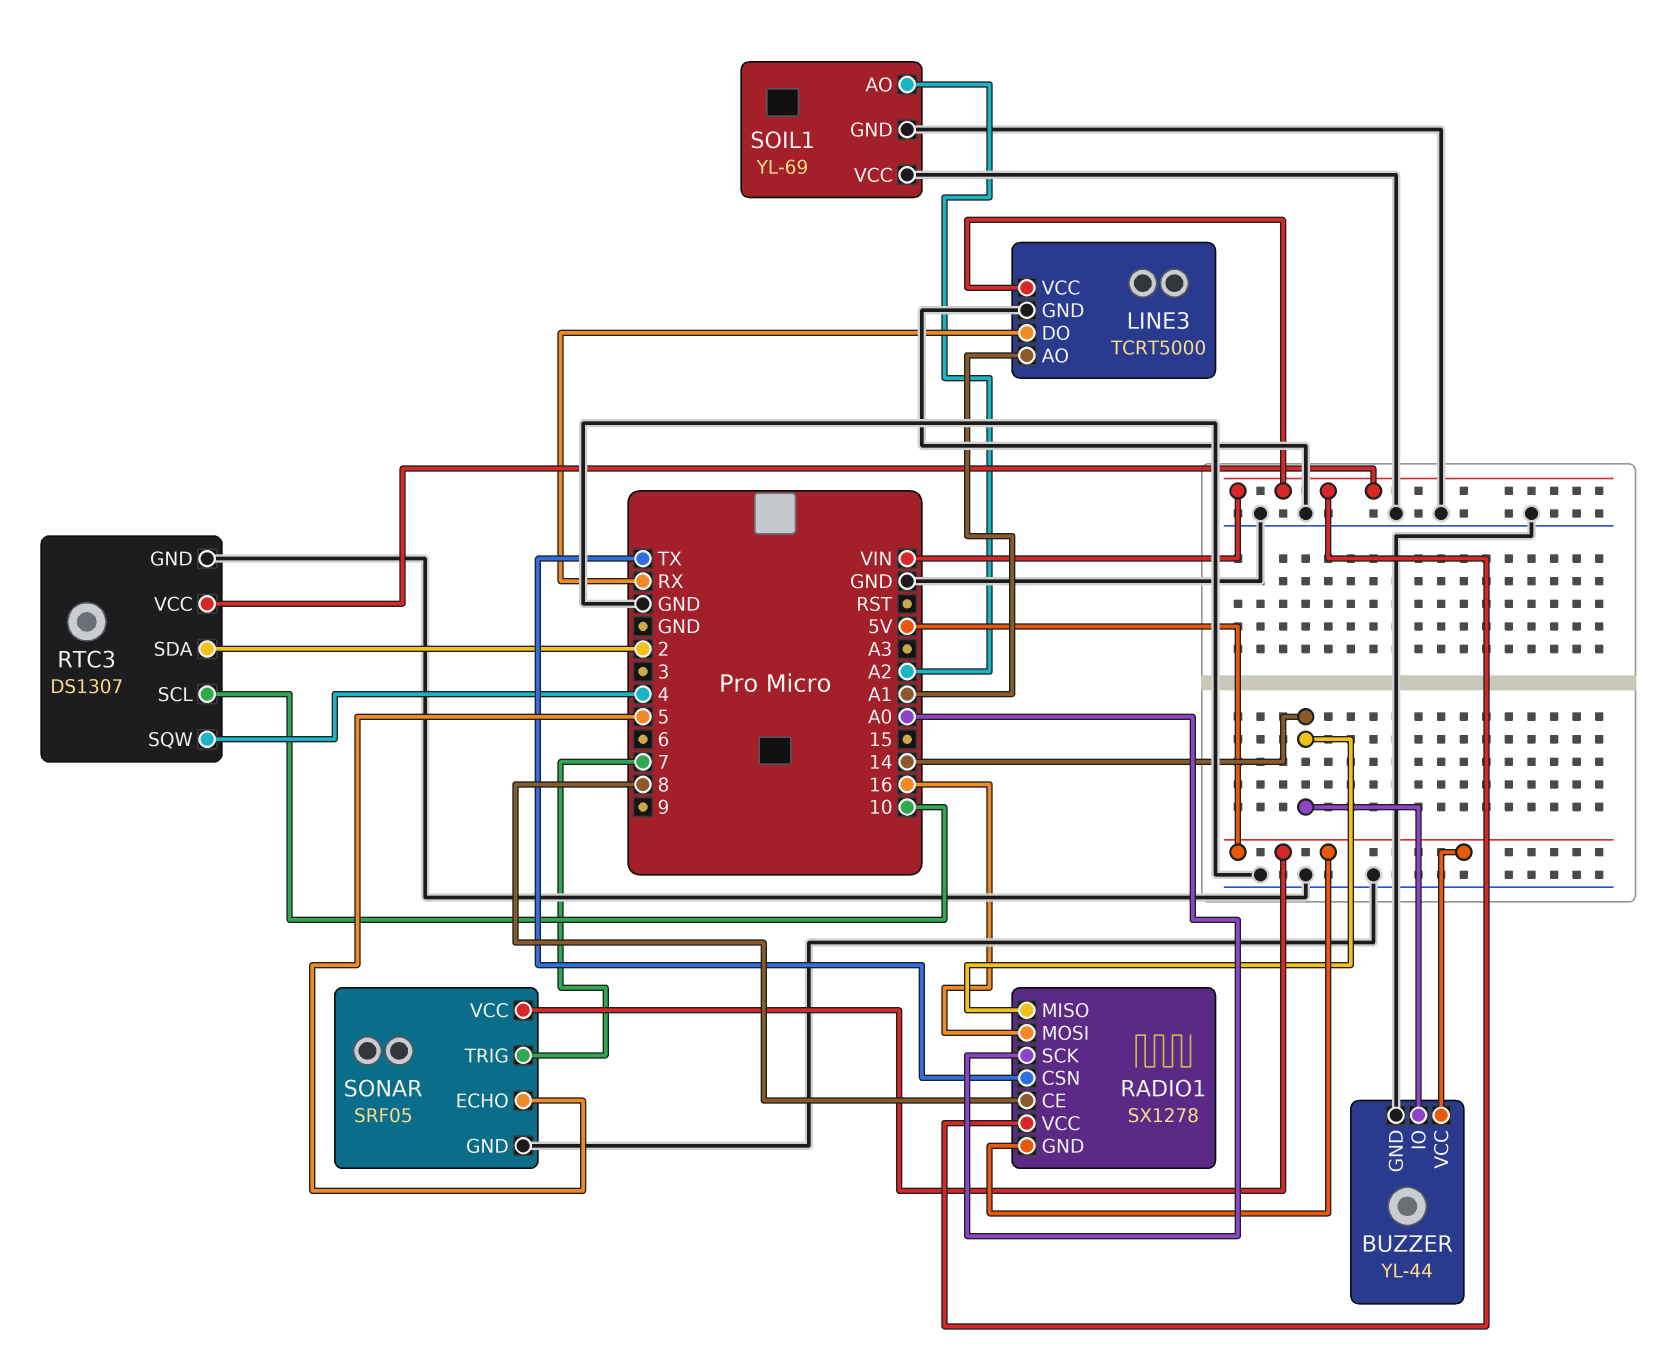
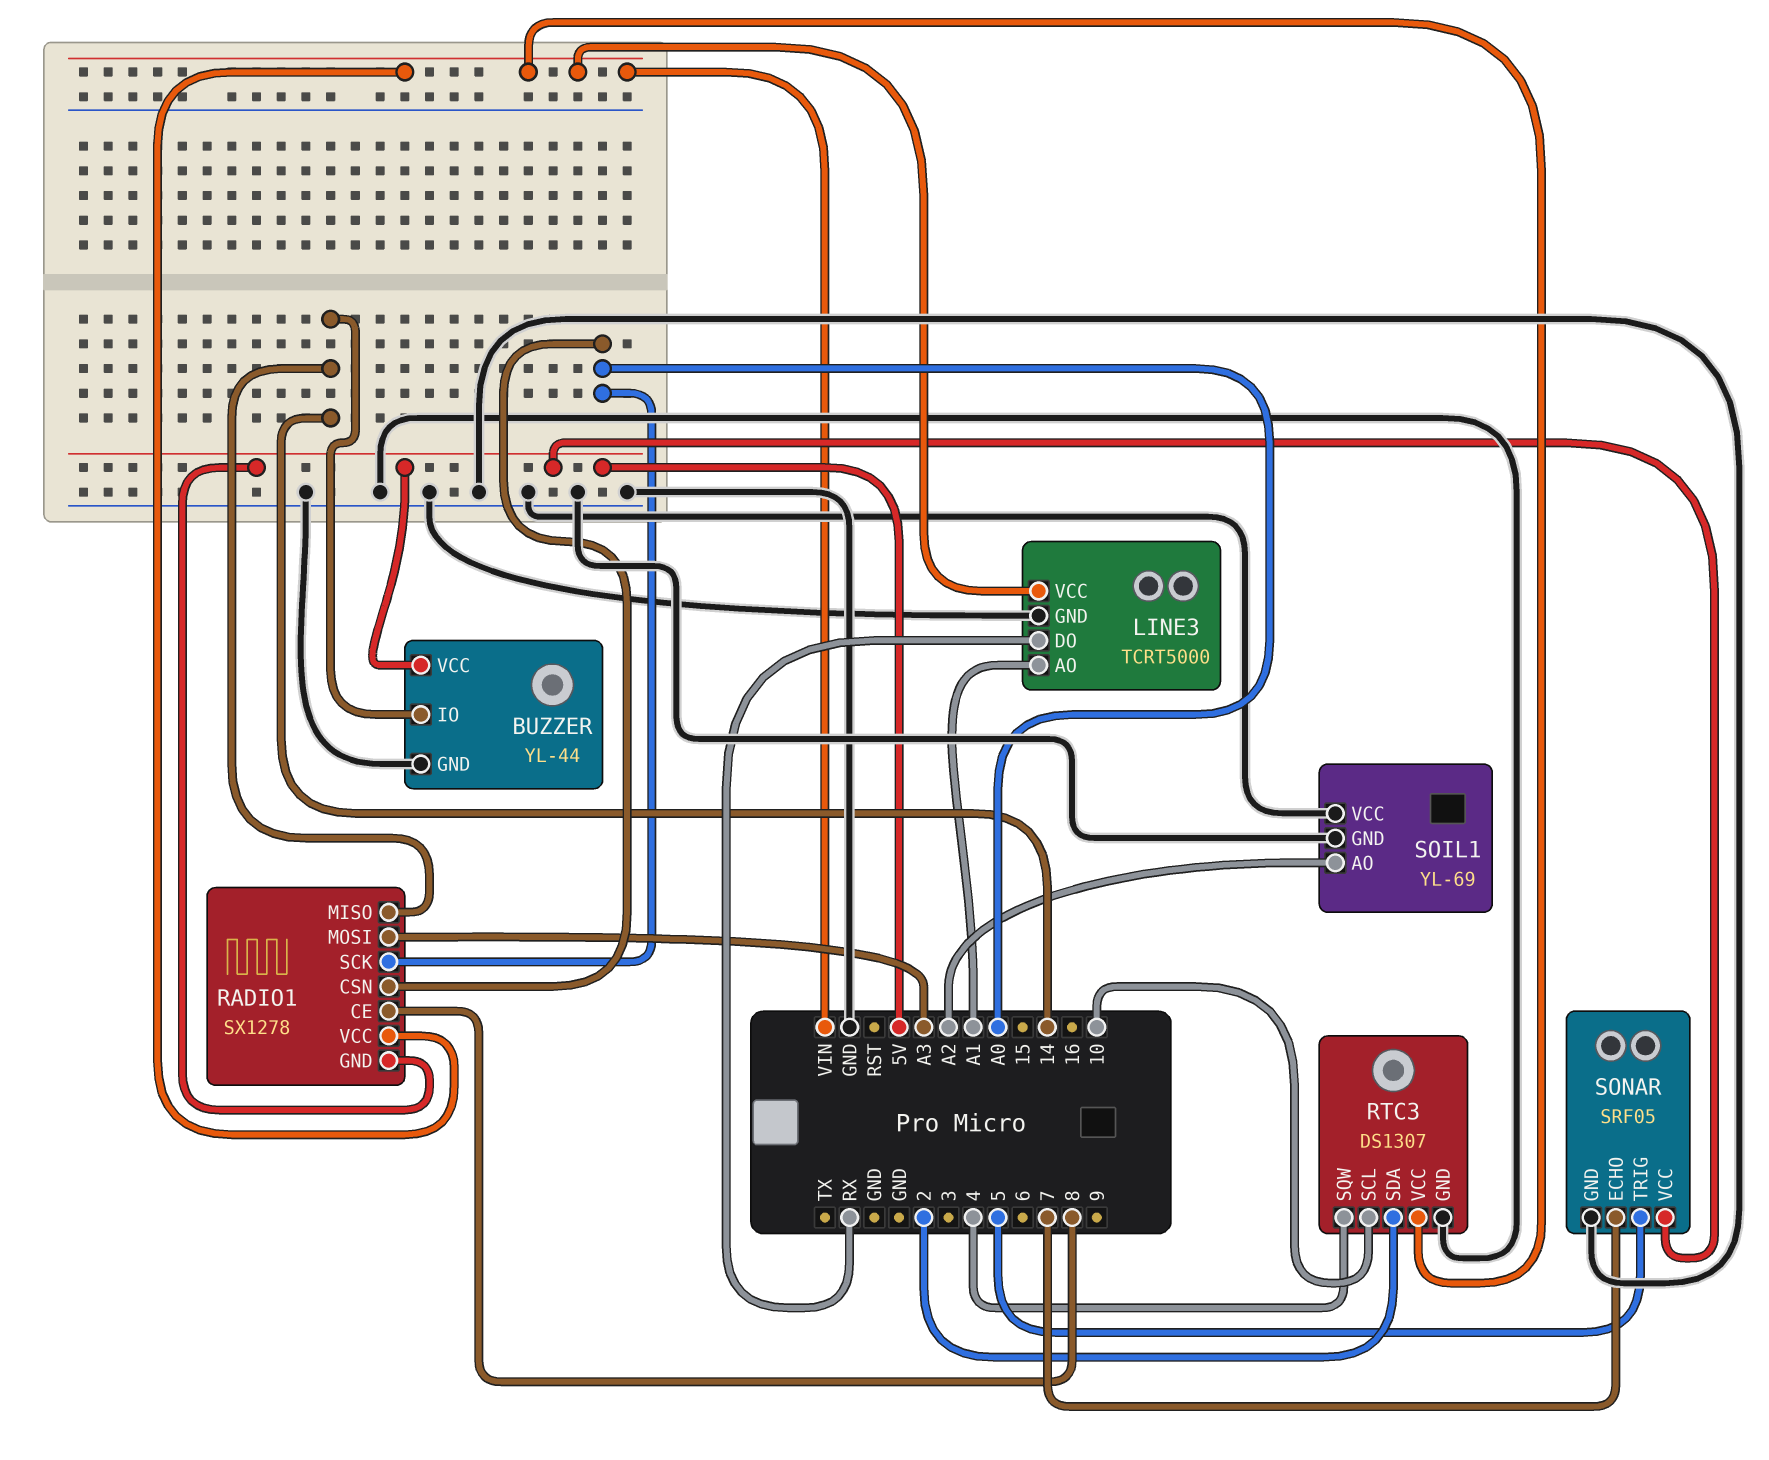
RADIO1 pin CSN: TX -> A0
RADIO1 pin MOSI: 16 -> A3
SONAR pin ECHO: 5 -> 7
SONAR pin TRIG: 7 -> 5

